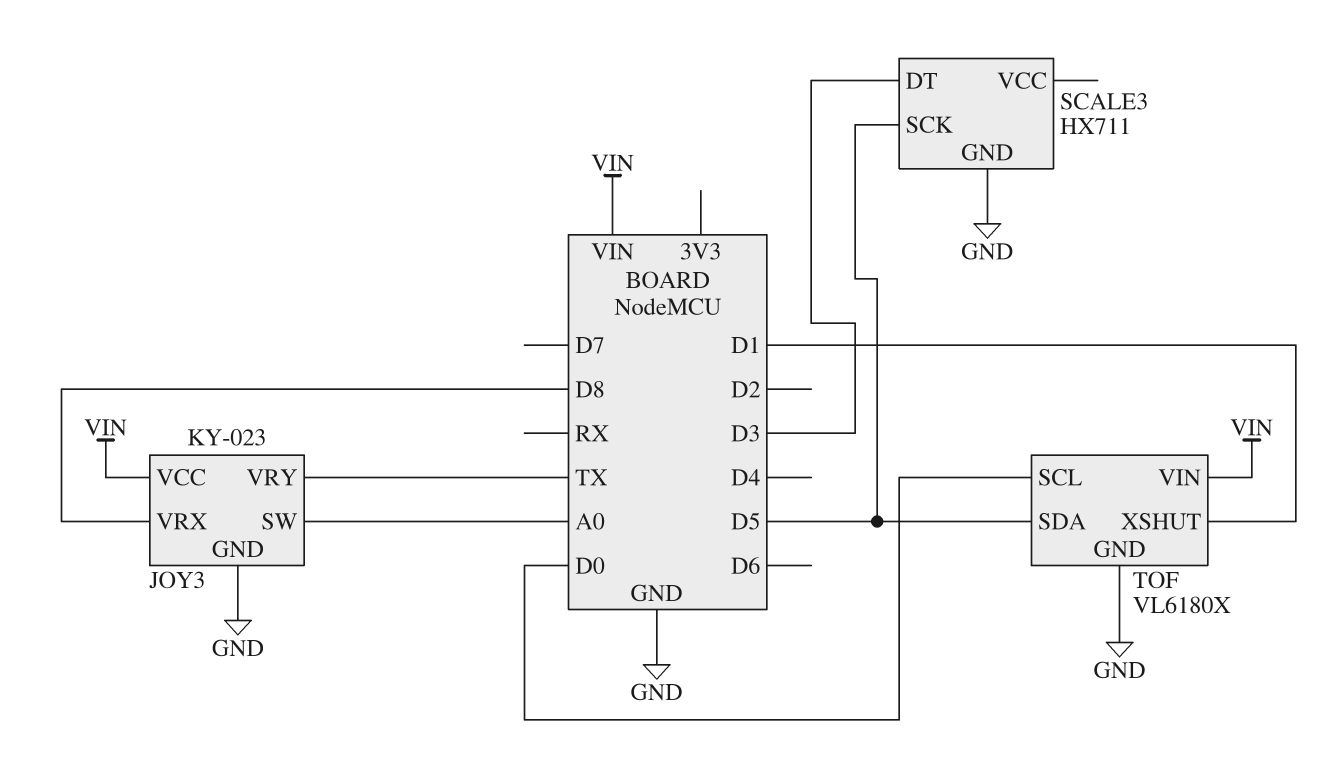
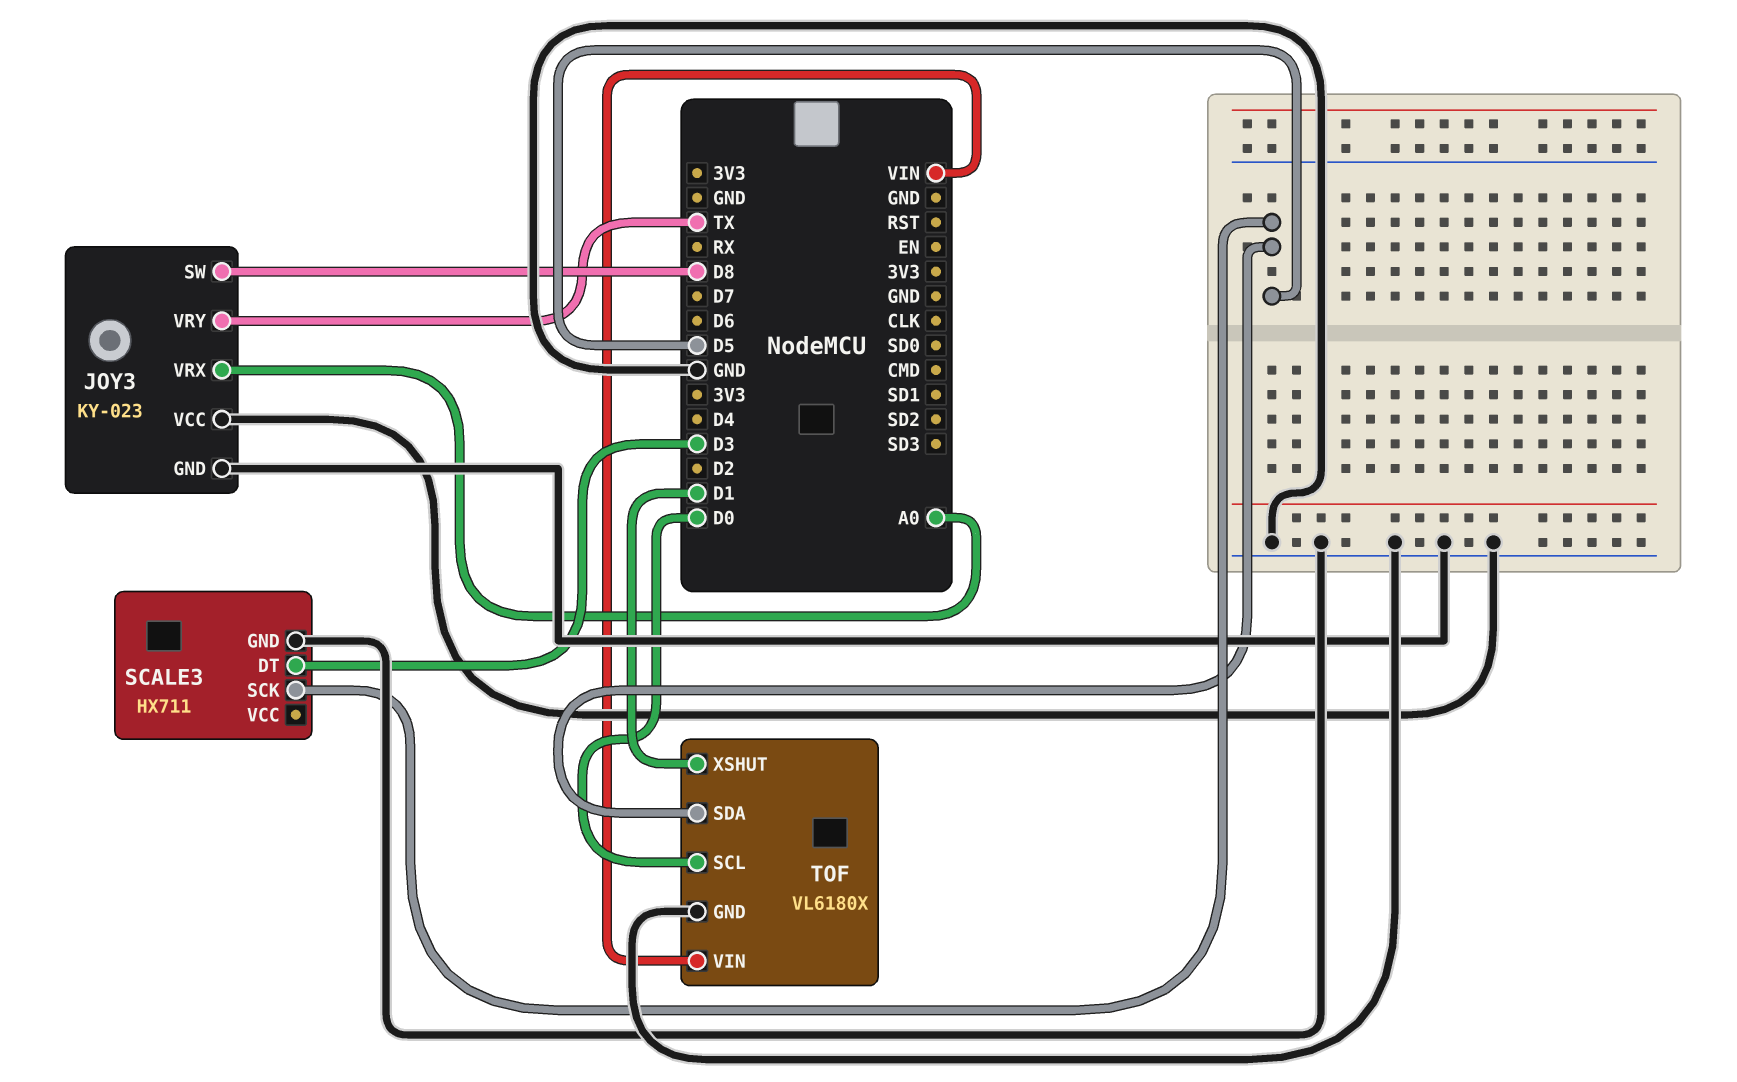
JOY3 pin SW: A0 -> D8
JOY3 pin VCC: VIN -> GND
JOY3 pin VRX: D8 -> A0

